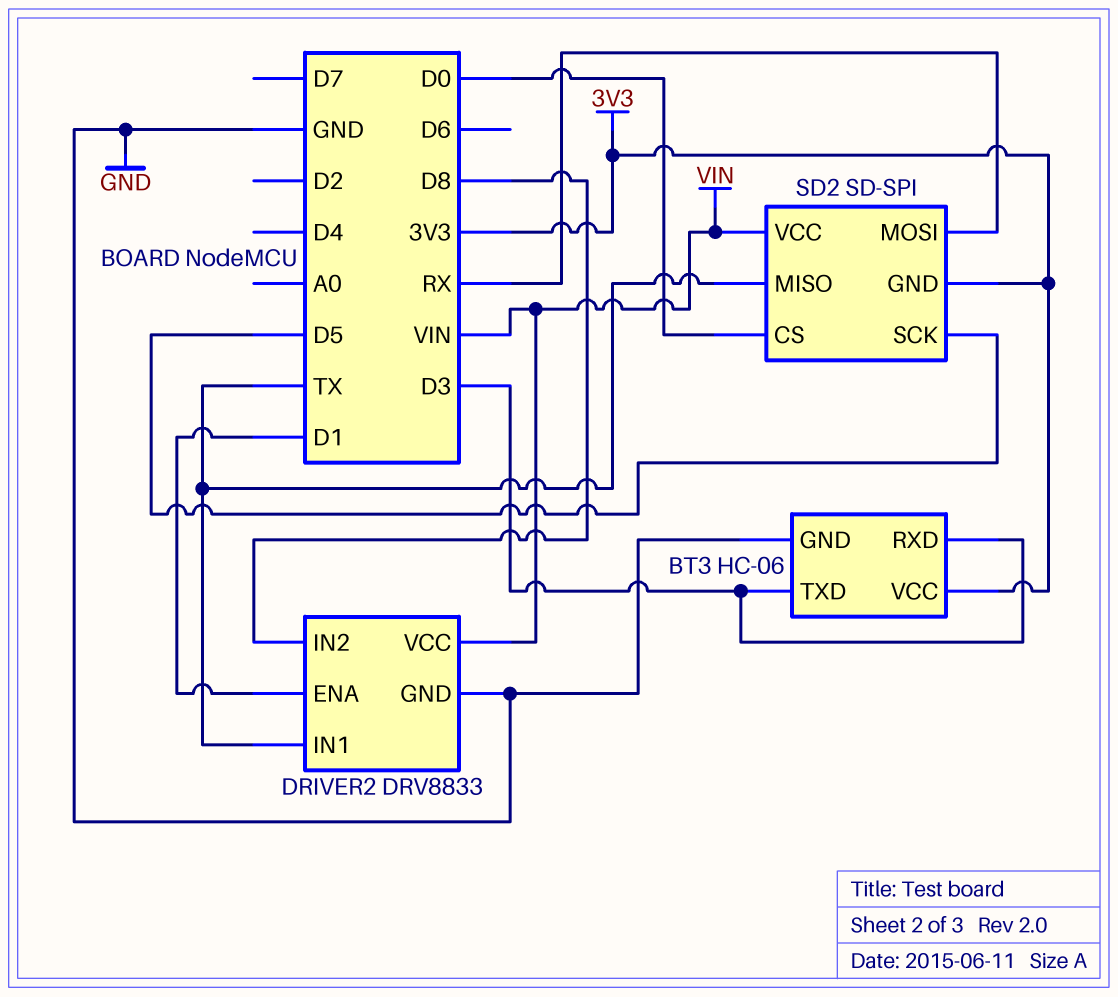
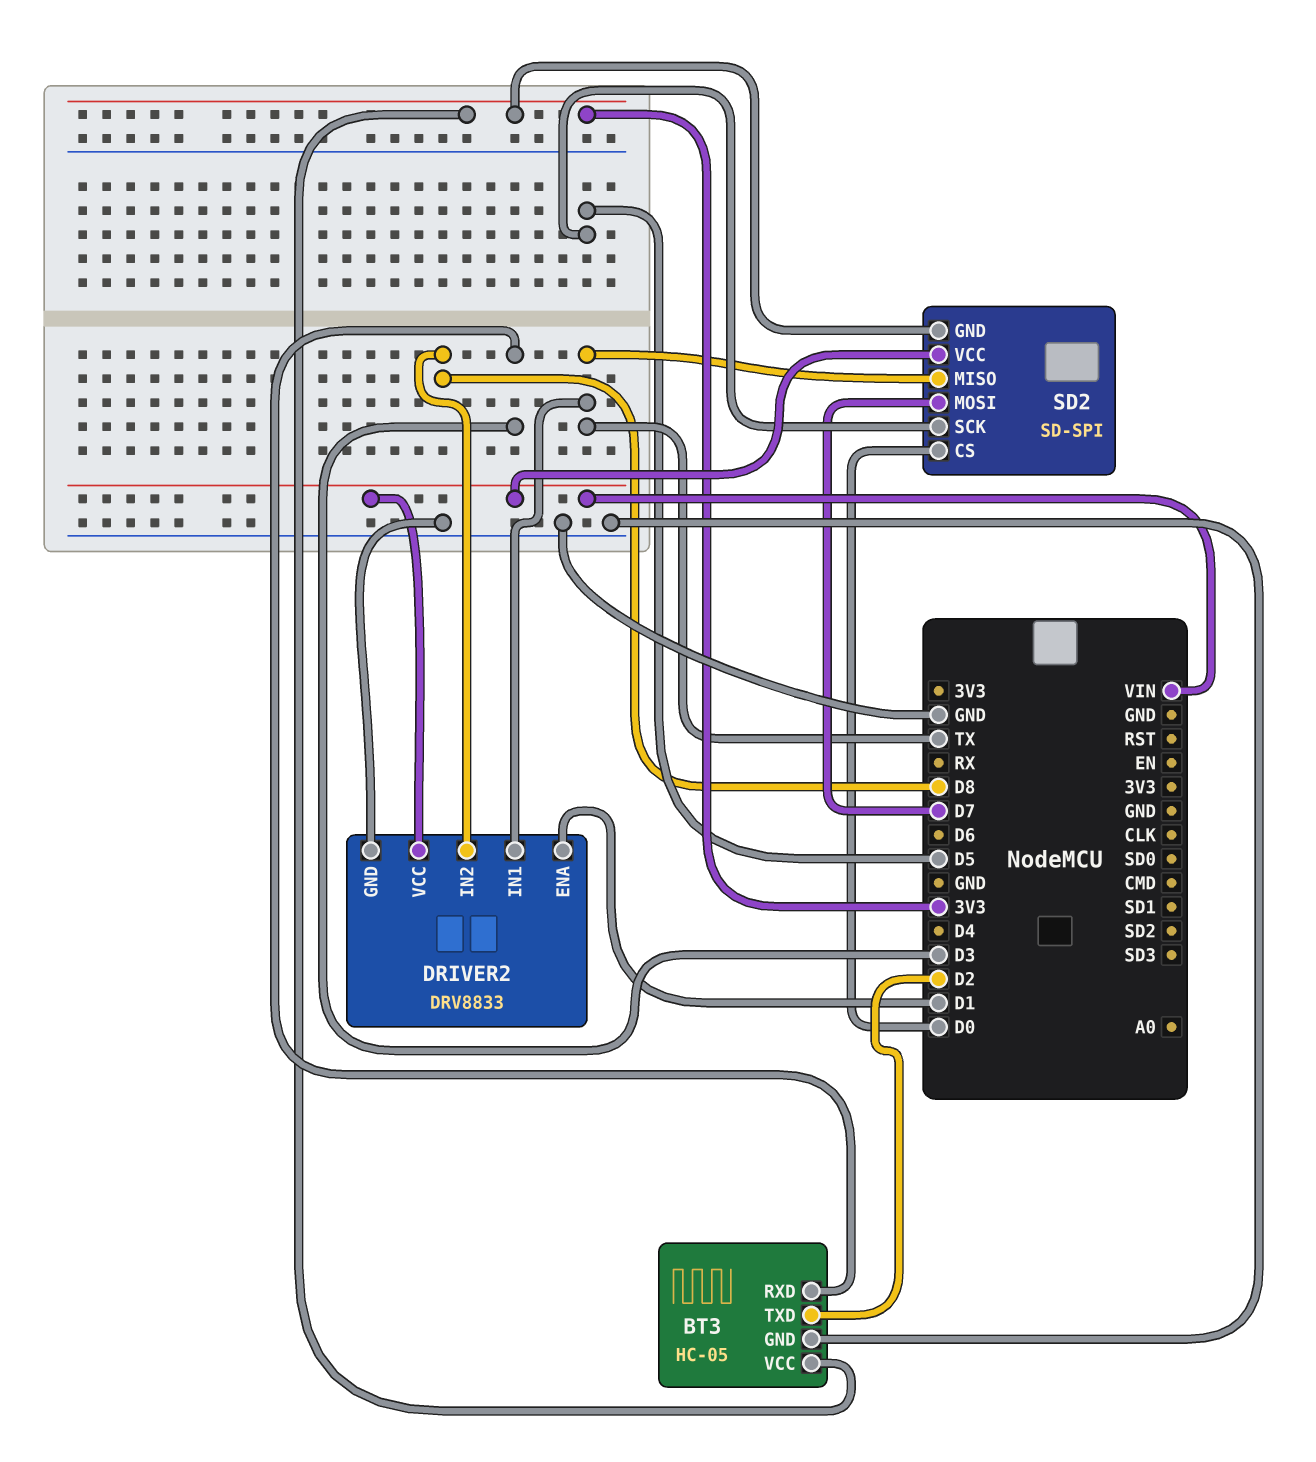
BT3: HC-06 -> HC-05
BT3 pin TXD: D3 -> D2
SD2 pin MOSI: RX -> D7

